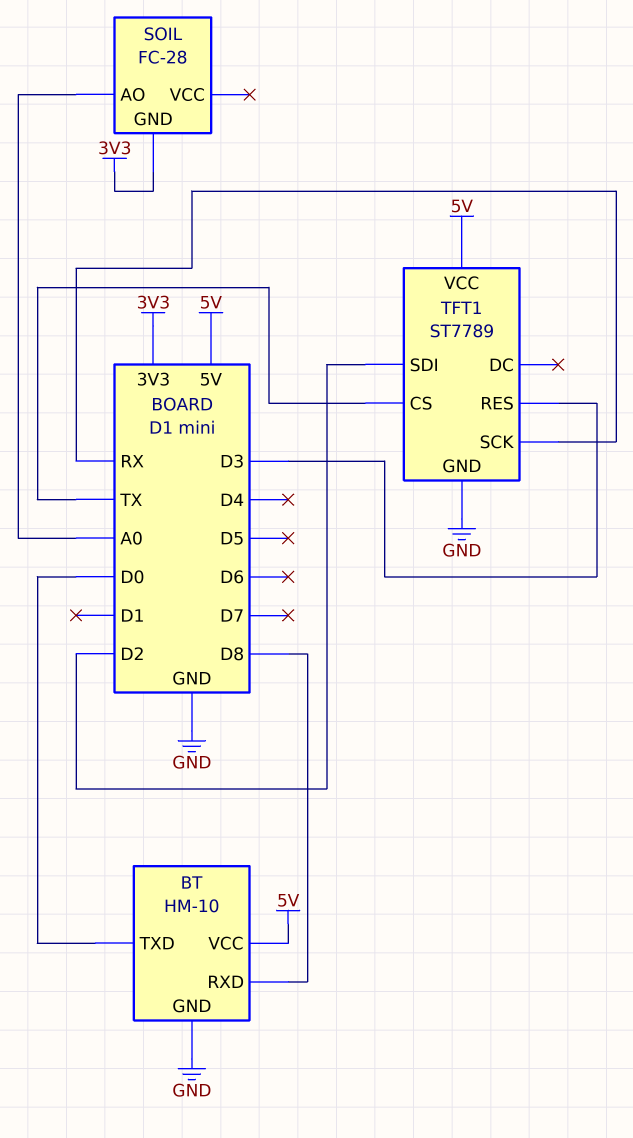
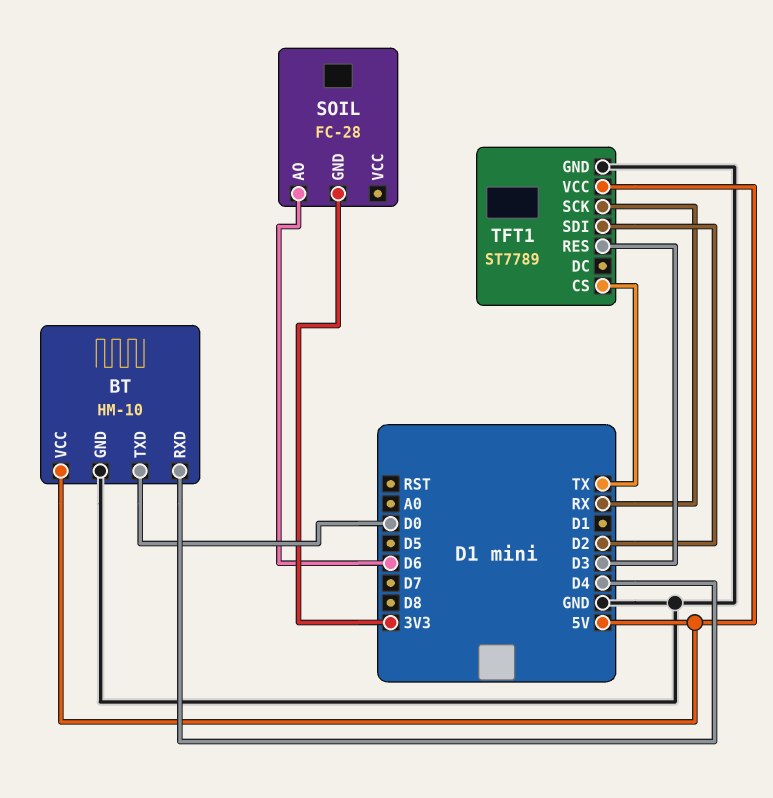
BT pin RXD: D8 -> D4
SOIL pin AO: A0 -> D6

